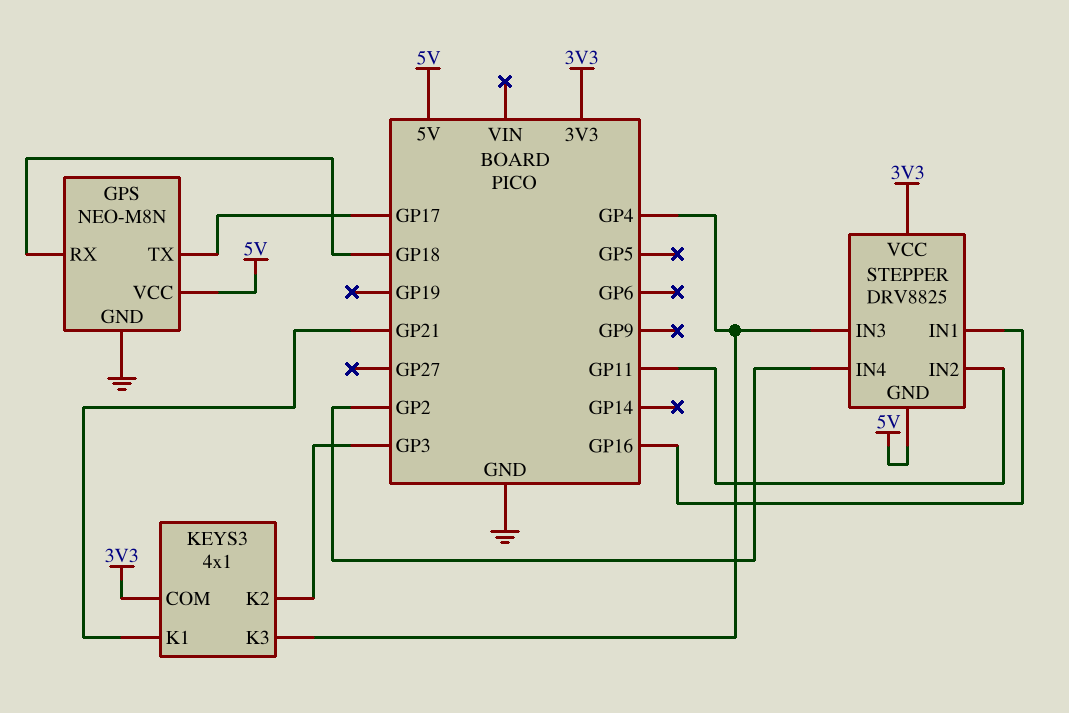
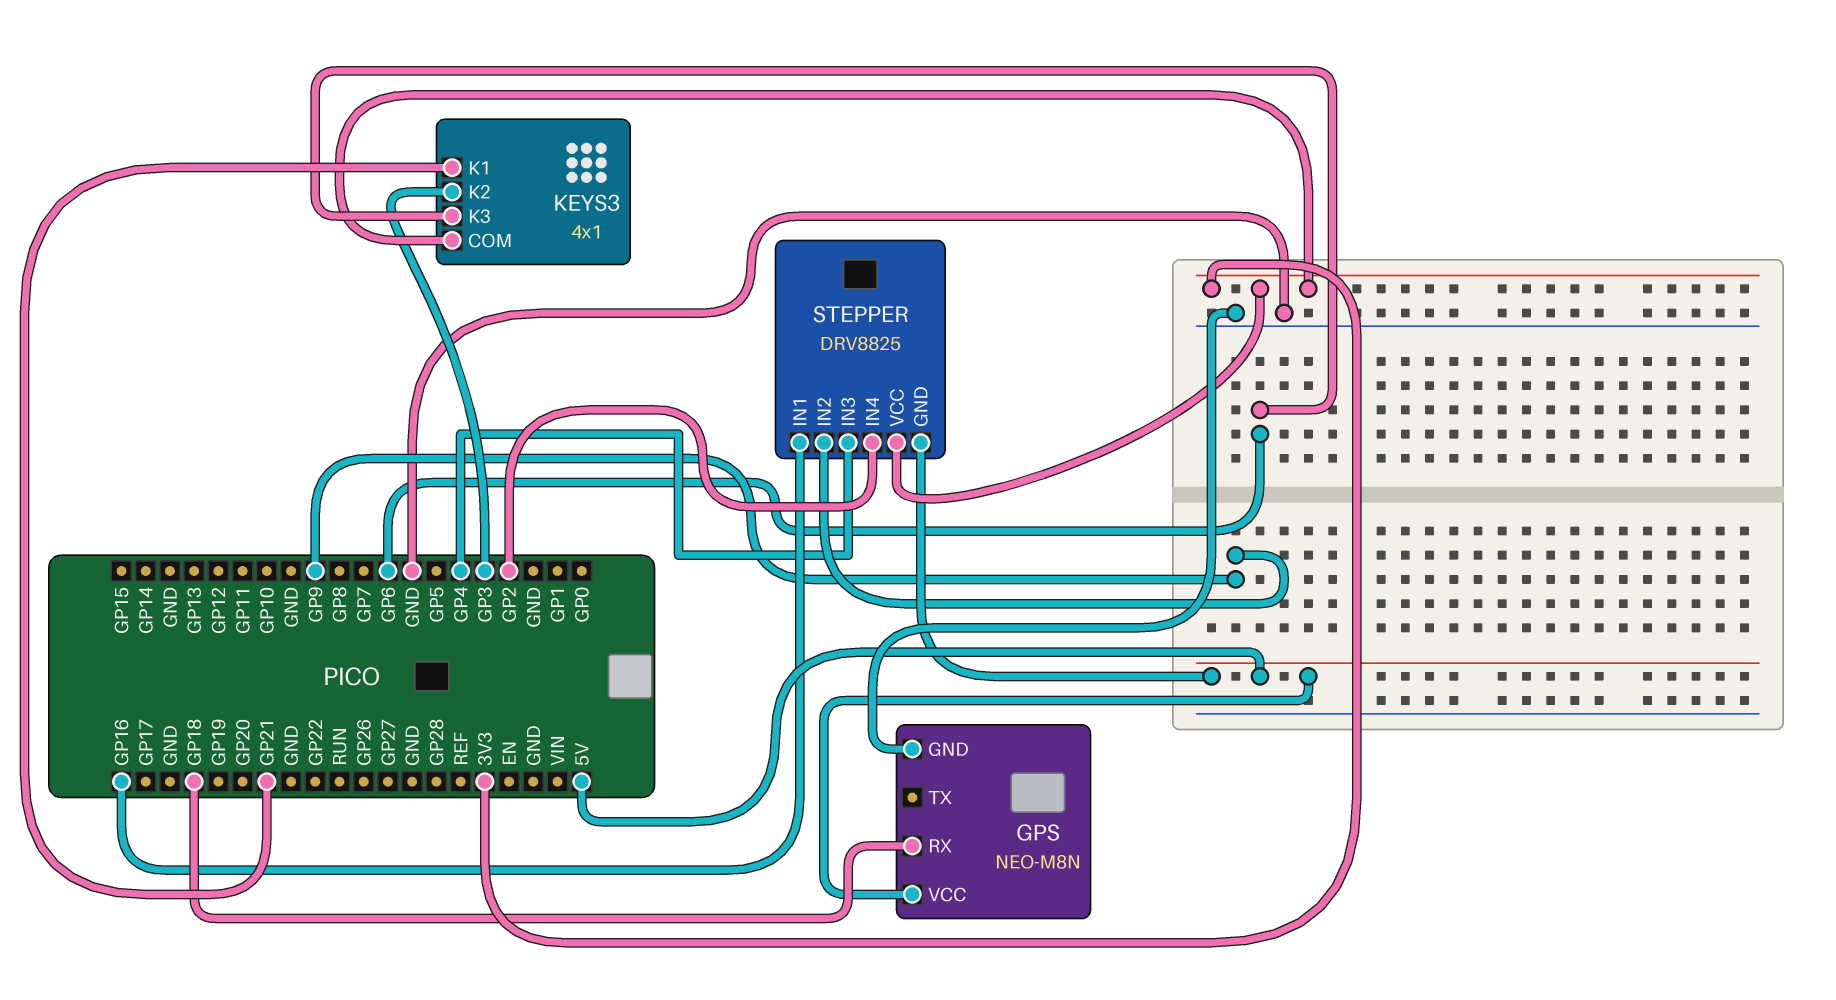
GPS pin TX: GP17 -> none
KEYS3 pin K3: GP4 -> GP6
STEPPER pin IN2: GP11 -> GP9

